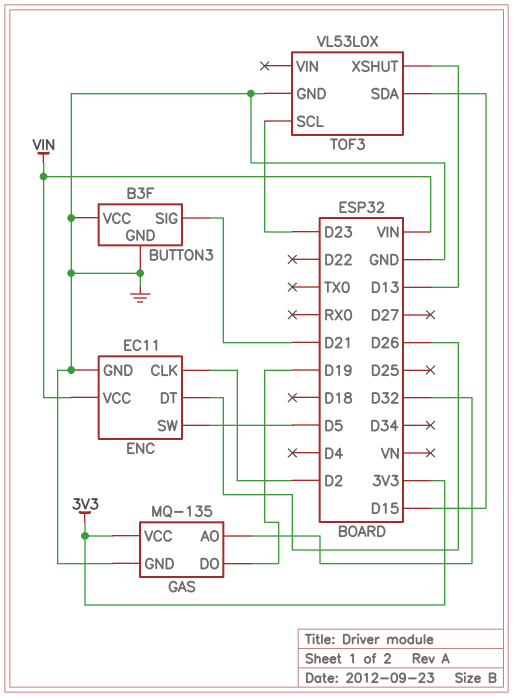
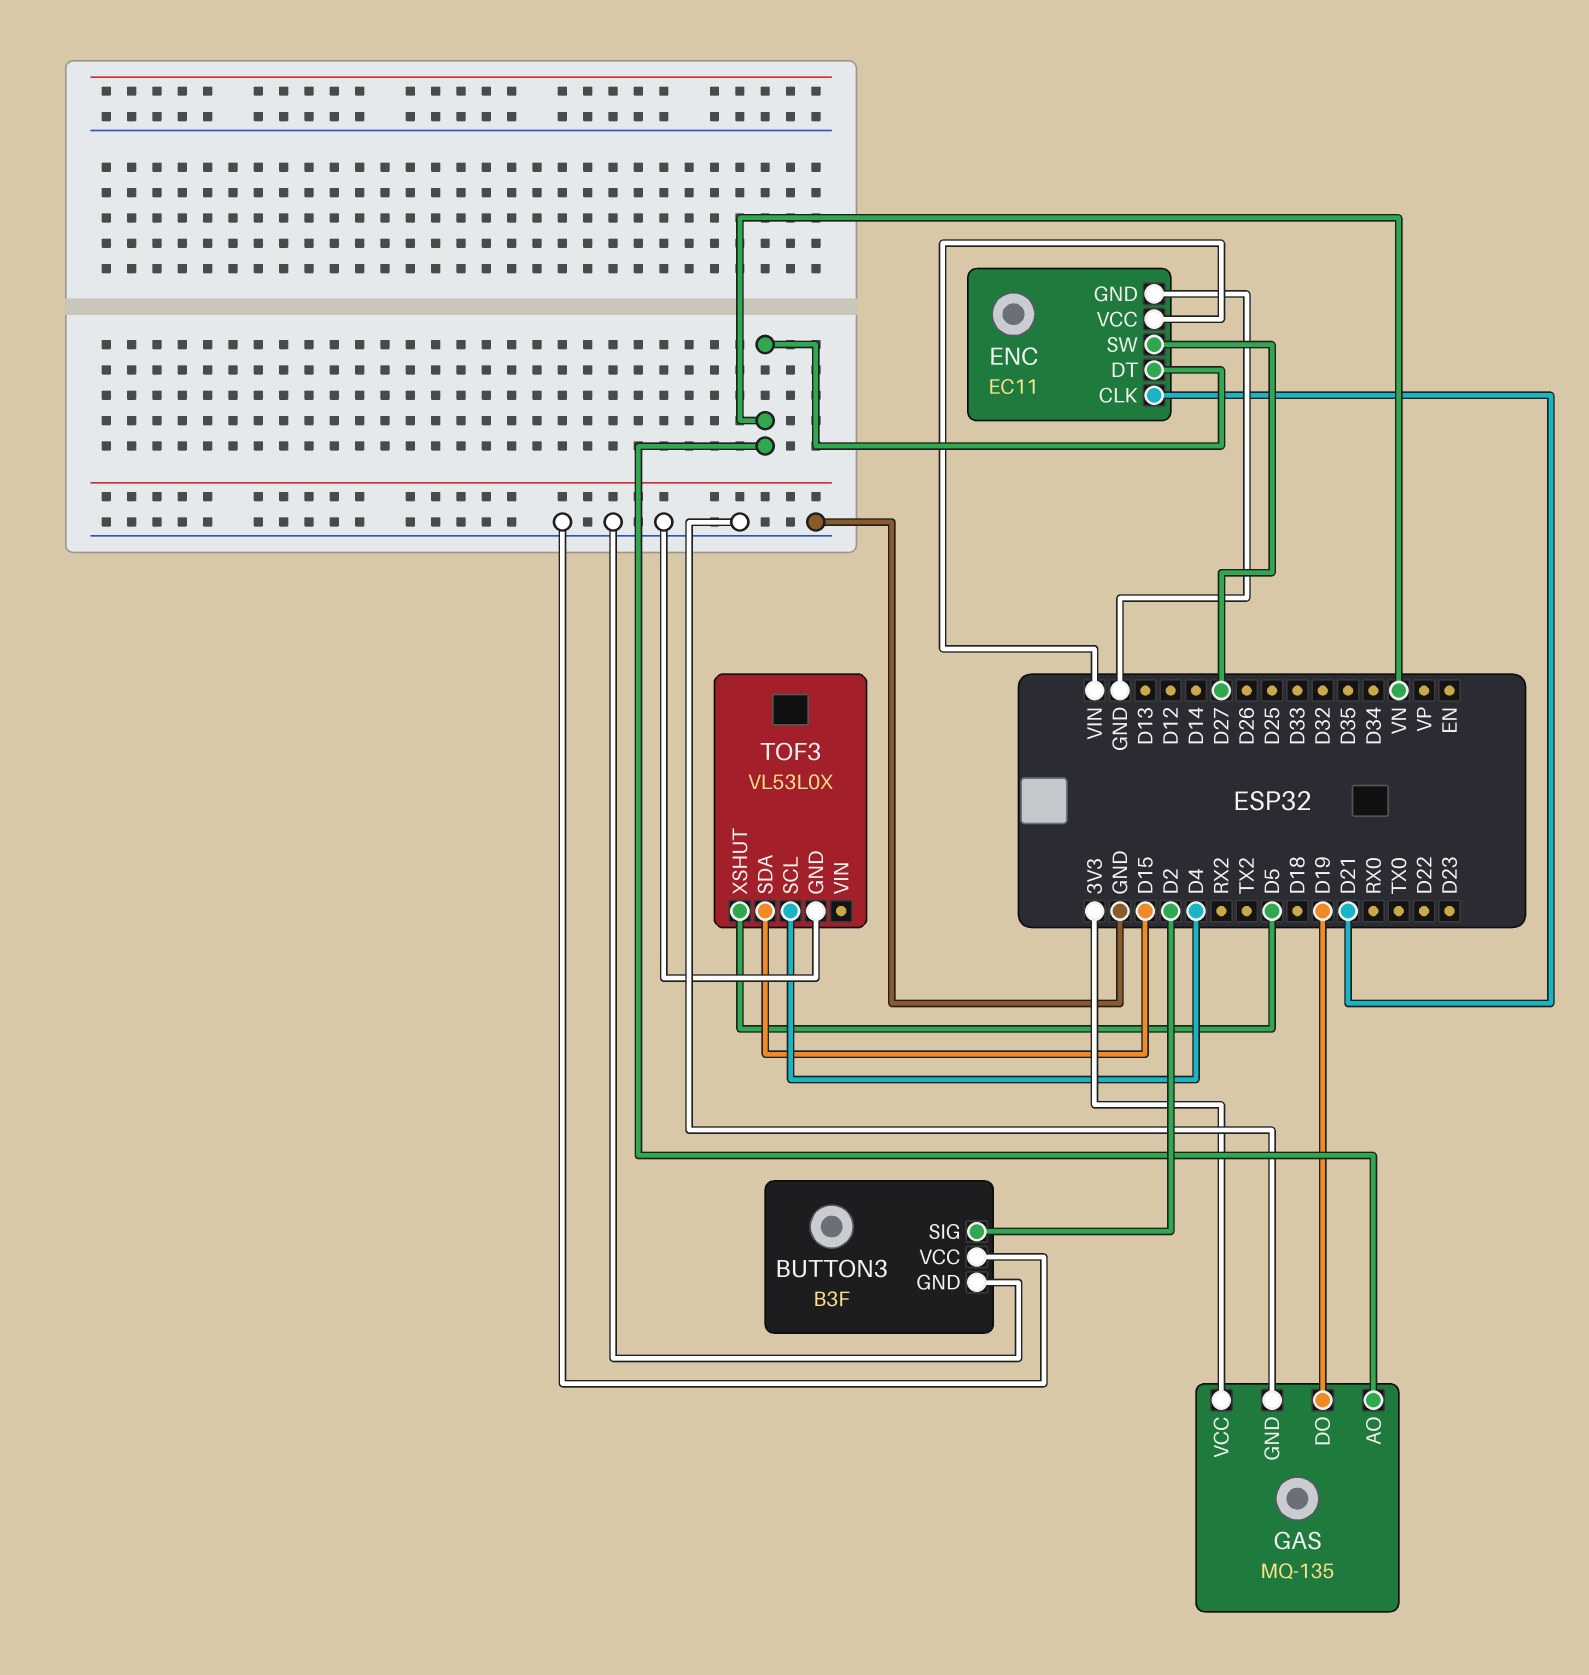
BUTTON3 pin SIG: D21 -> D2
ENC pin CLK: D2 -> D21
ENC pin DT: D26 -> VN
ENC pin SW: D5 -> D27
GAS pin AO: D32 -> VN
TOF3 pin SCL: D23 -> D4
TOF3 pin XSHUT: D13 -> D5

